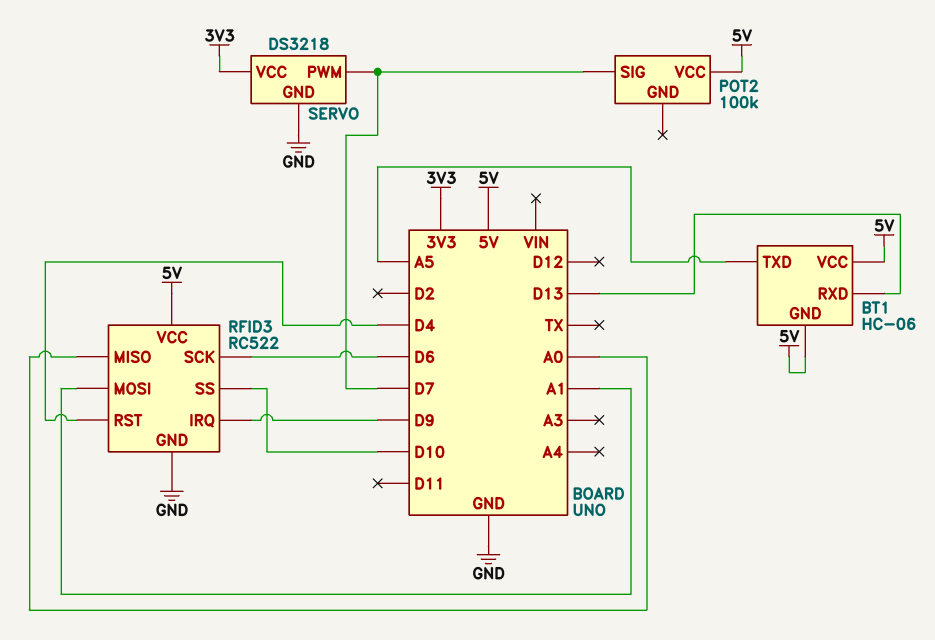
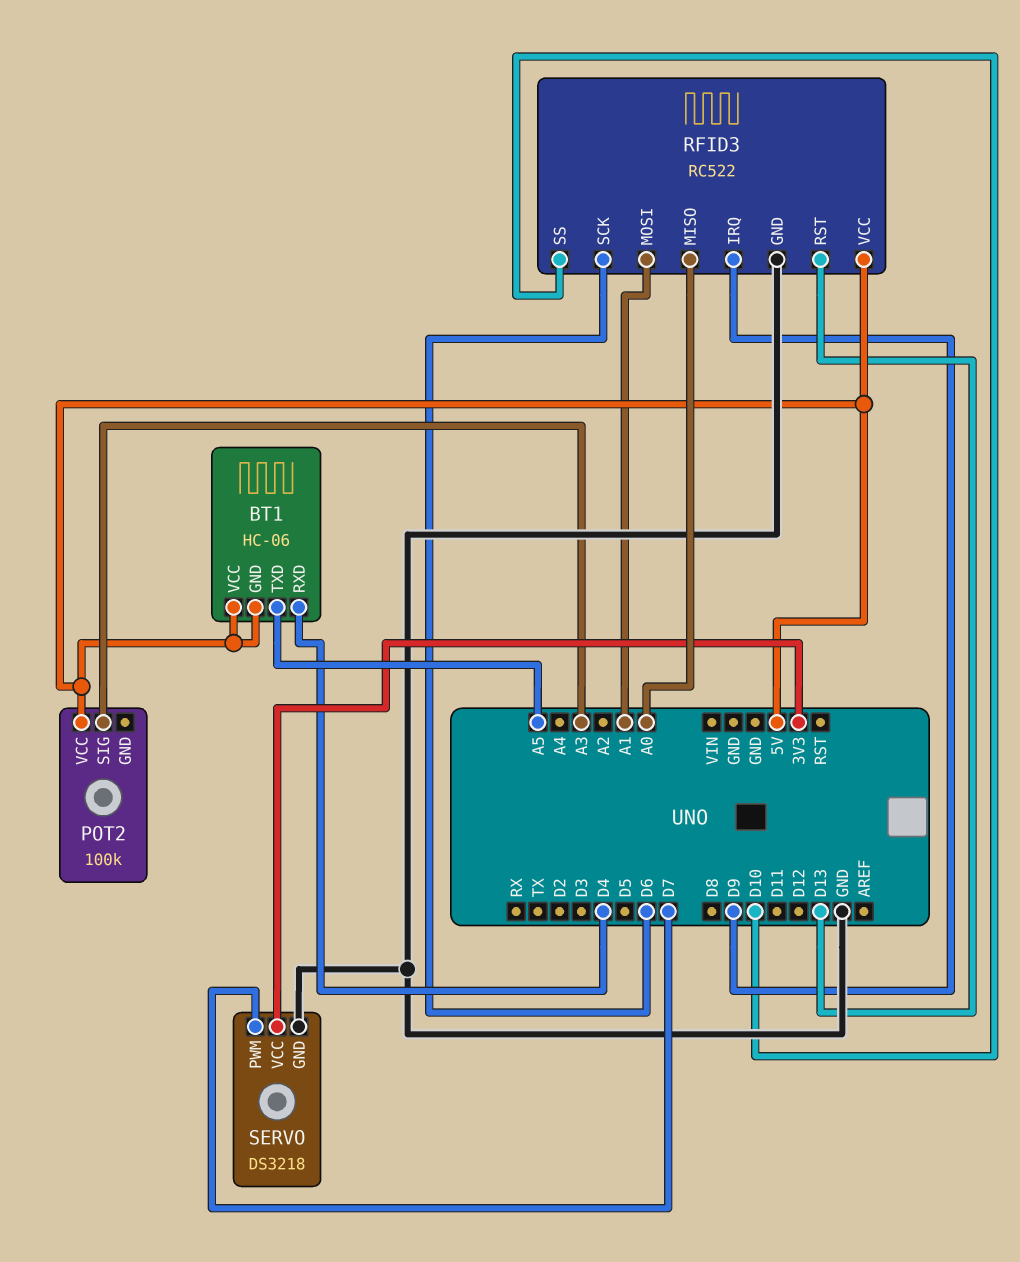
BT1 pin RXD: D13 -> D4
POT2 pin SIG: D7 -> A3
RFID3 pin RST: D4 -> D13

